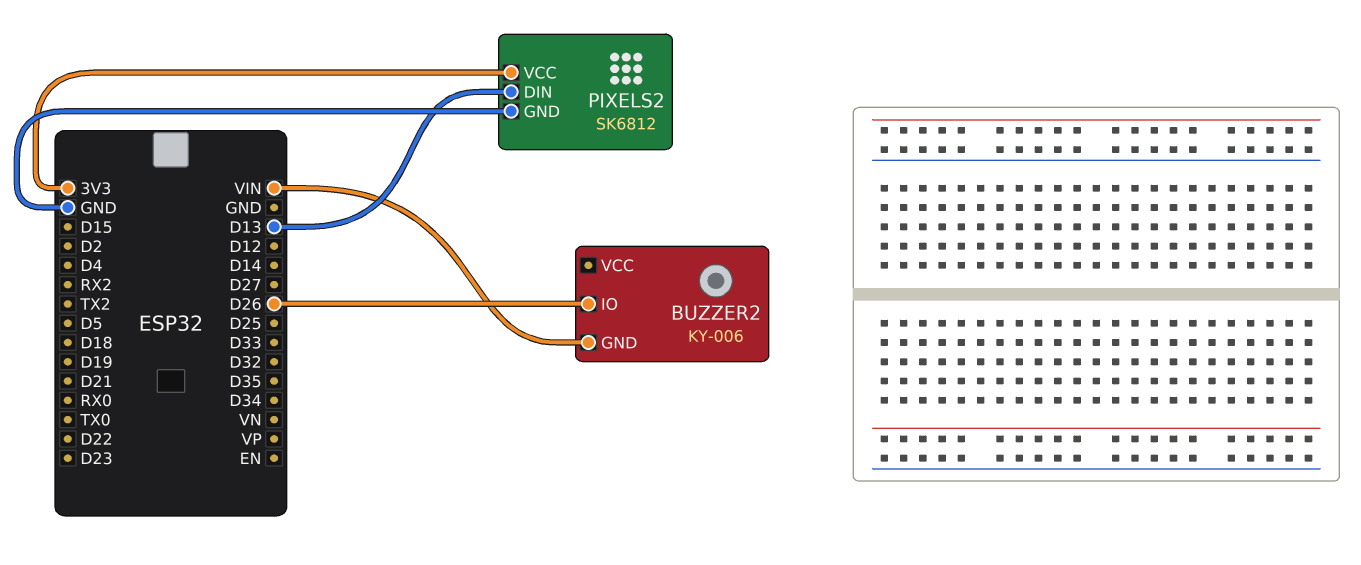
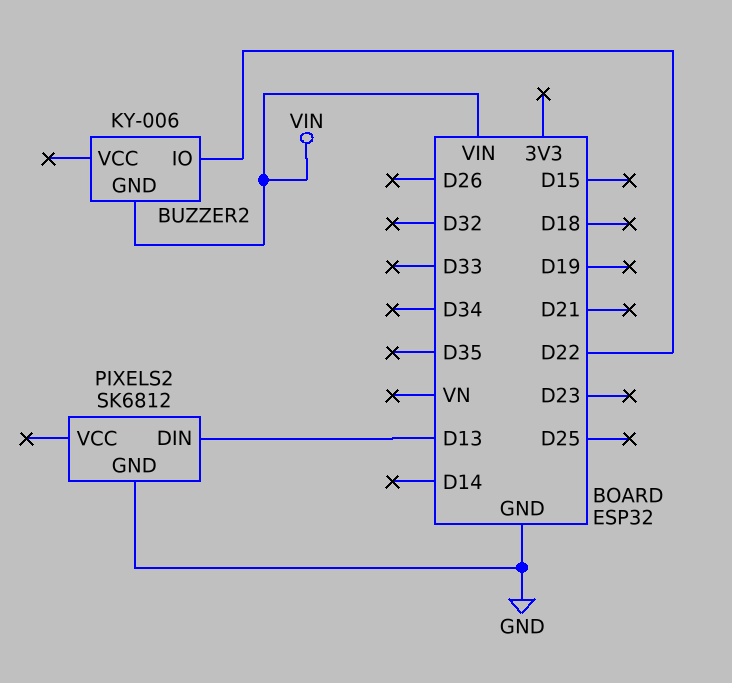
BUZZER2 pin IO: D26 -> D22
PIXELS2 pin VCC: 3V3 -> none

